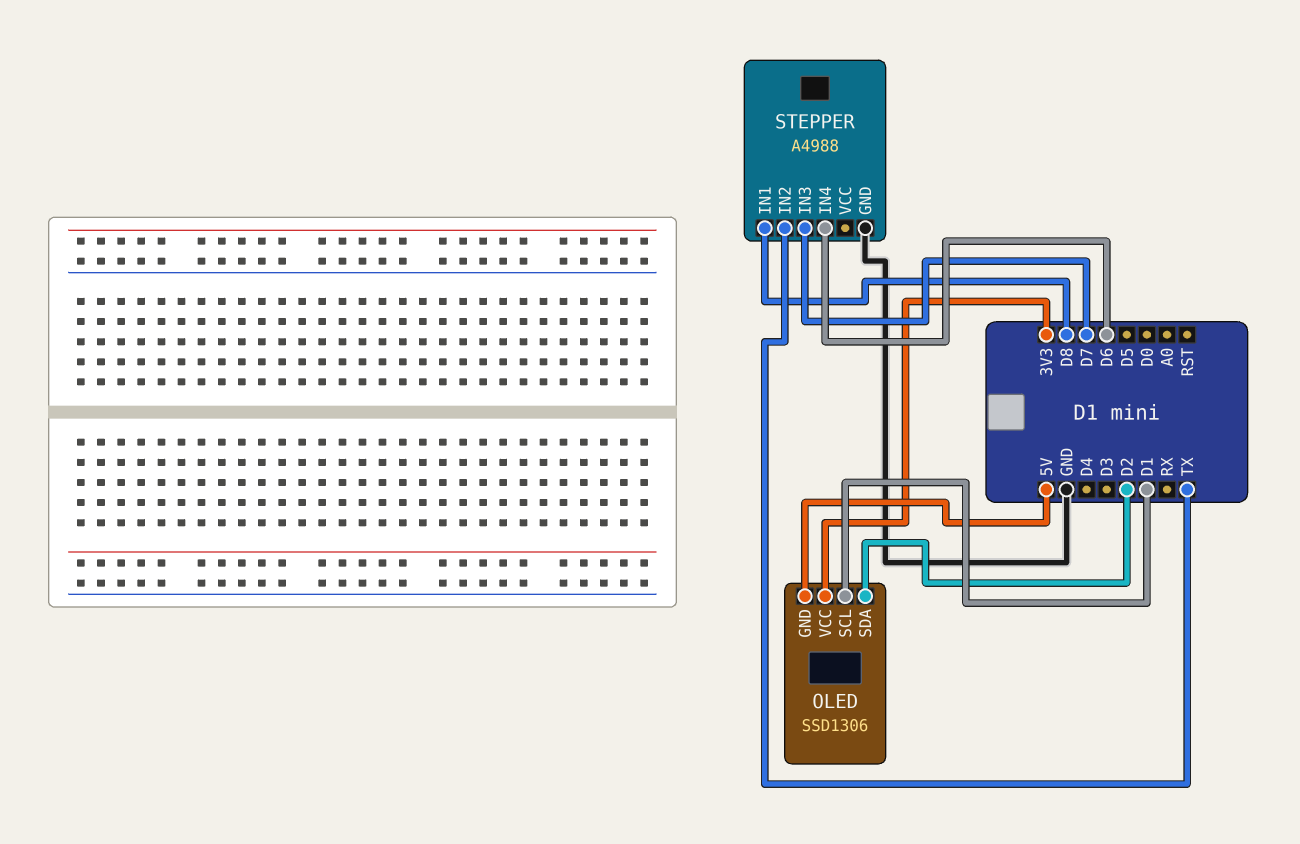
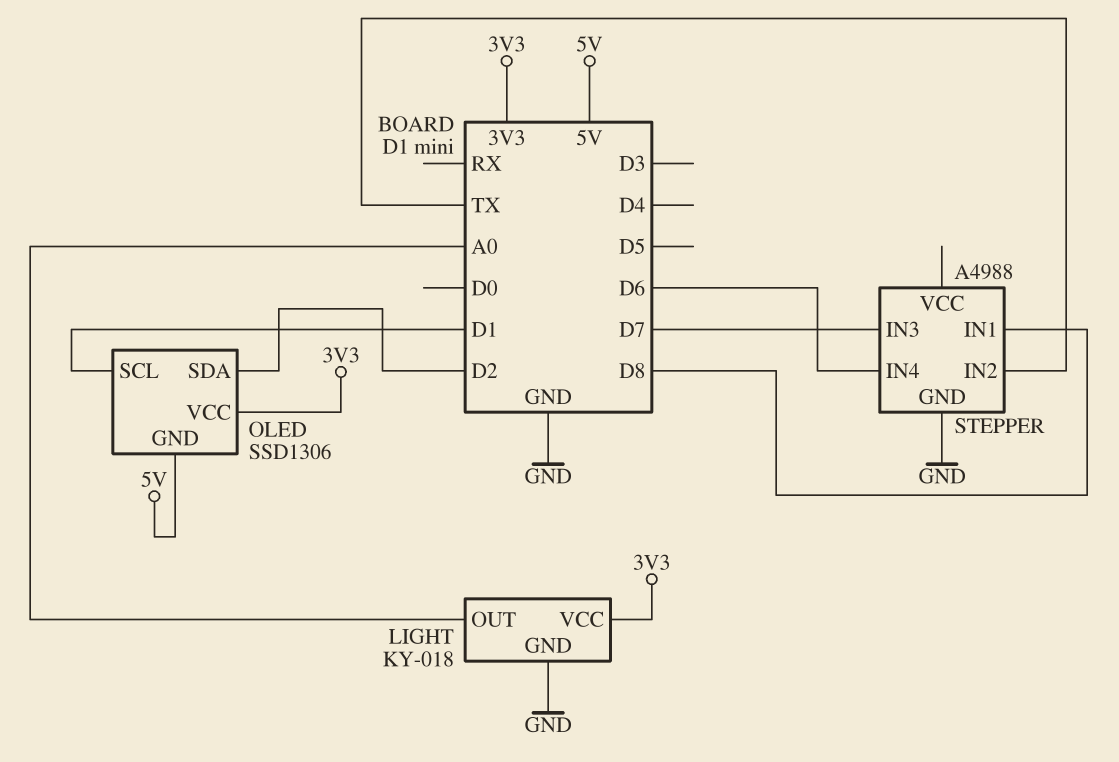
LIGHT: none -> KY-018
LIGHT pin GND: none -> GND
LIGHT pin OUT: none -> A0
LIGHT pin VCC: none -> 3V3

